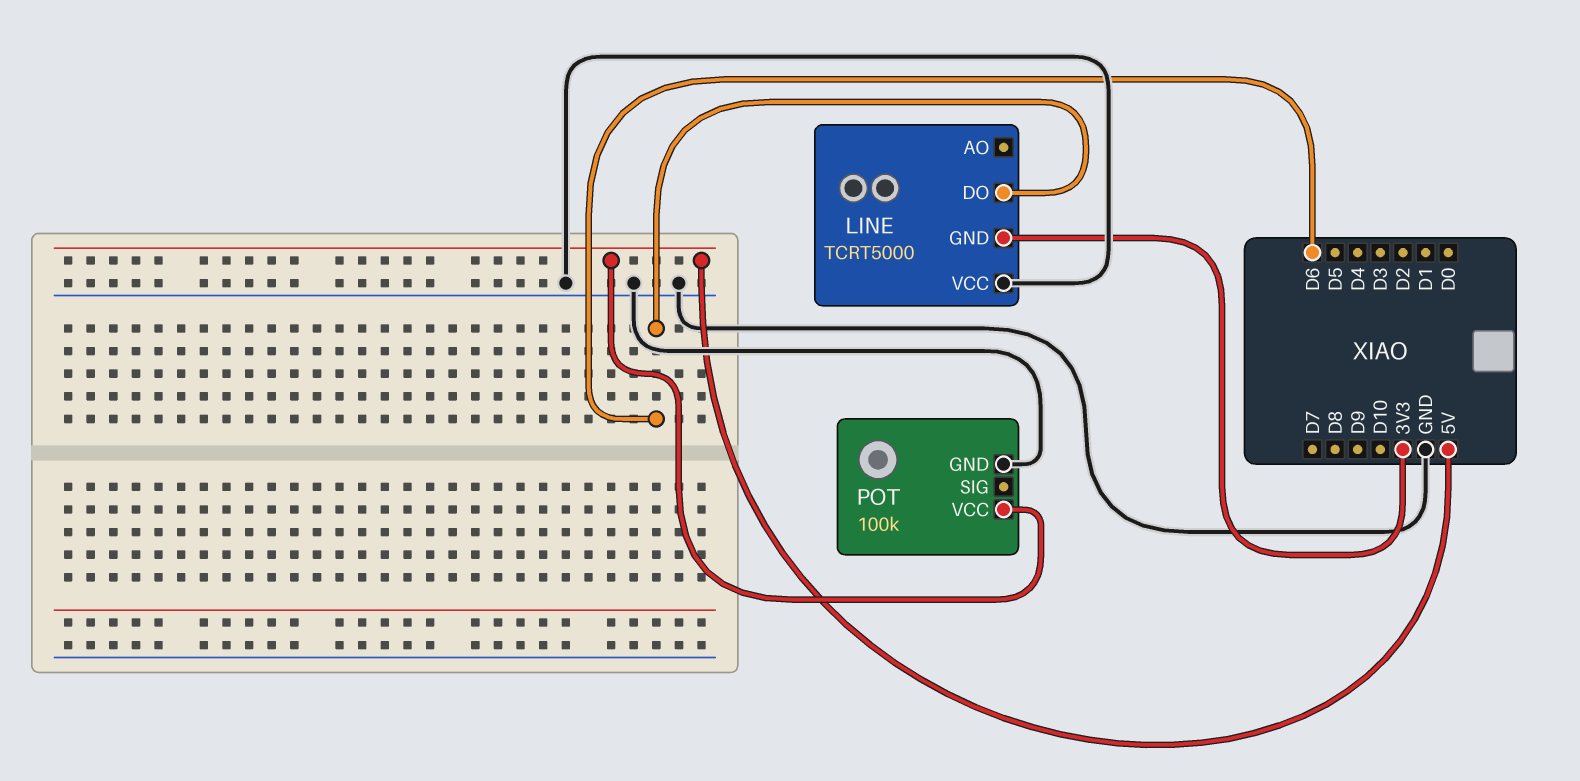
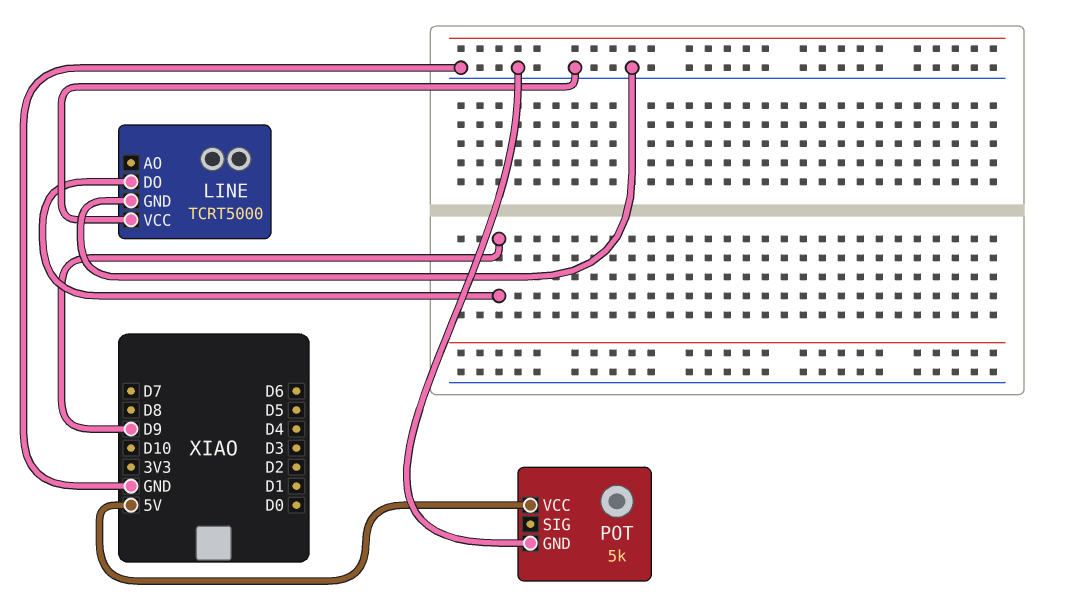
LINE pin DO: D6 -> D9
LINE pin GND: 3V3 -> GND
POT: 100k -> 5k

